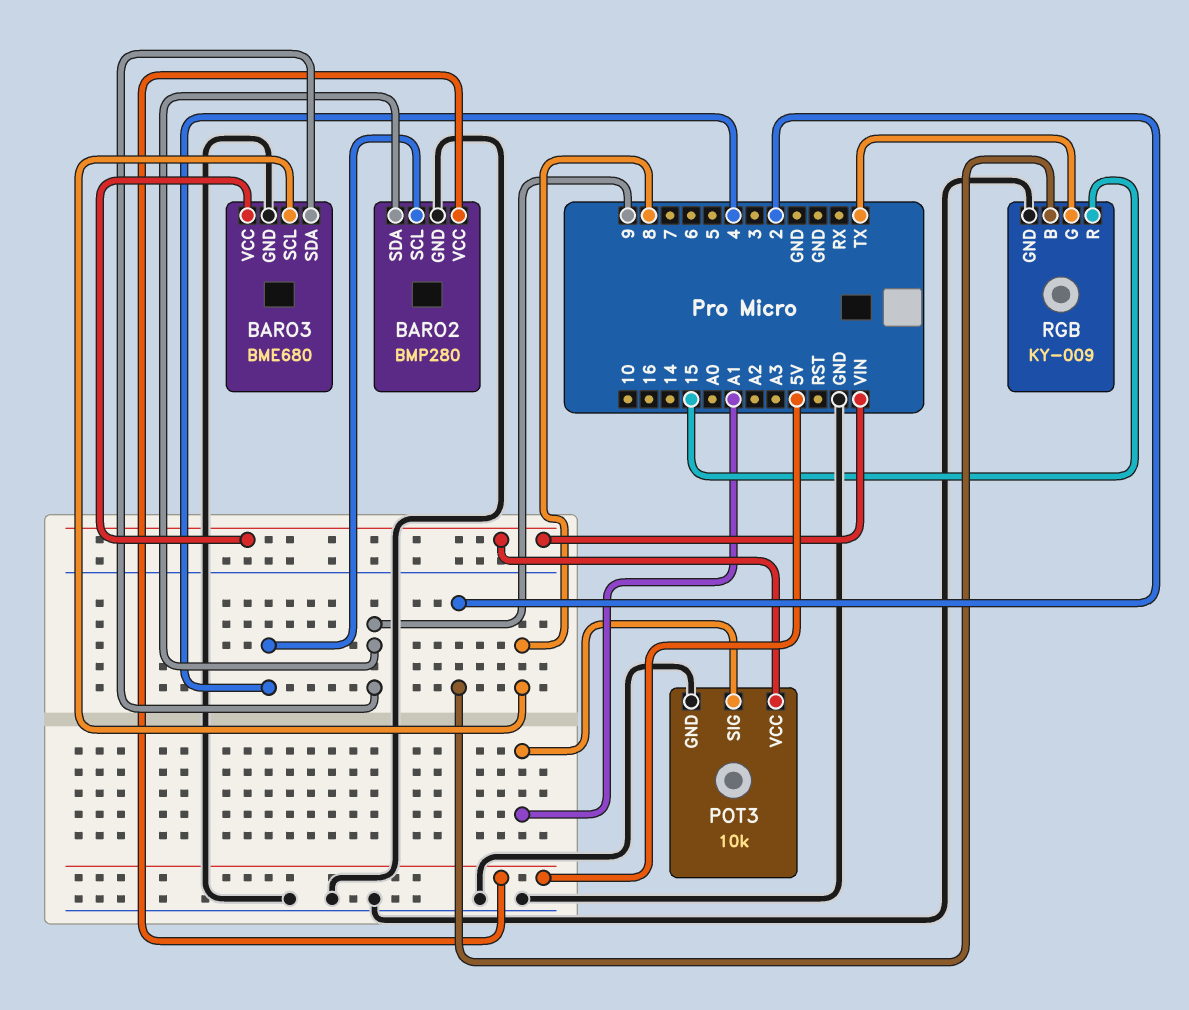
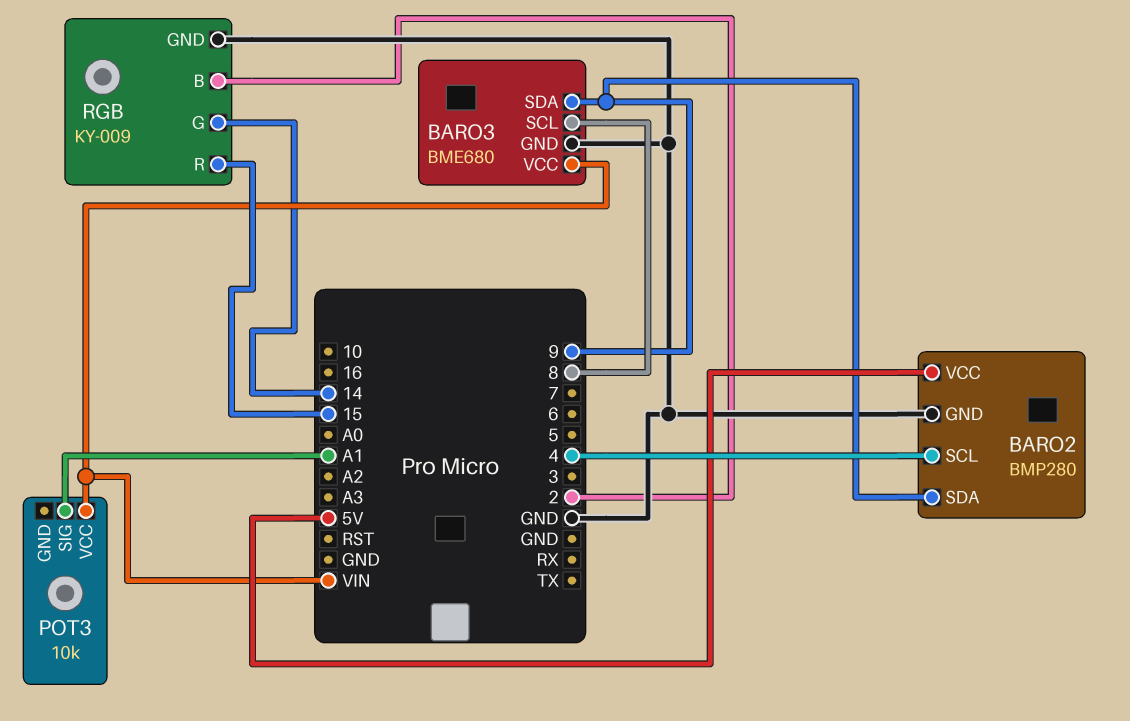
POT3 pin GND: GND -> none
RGB pin G: TX -> 14

